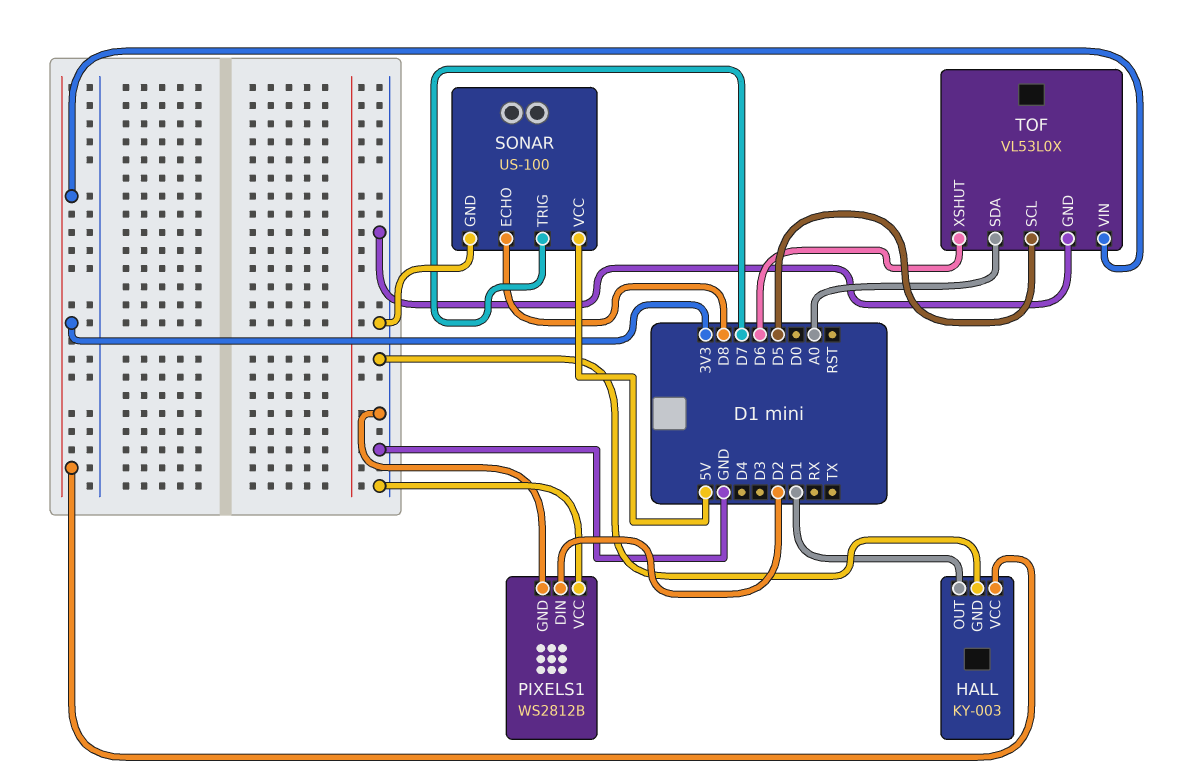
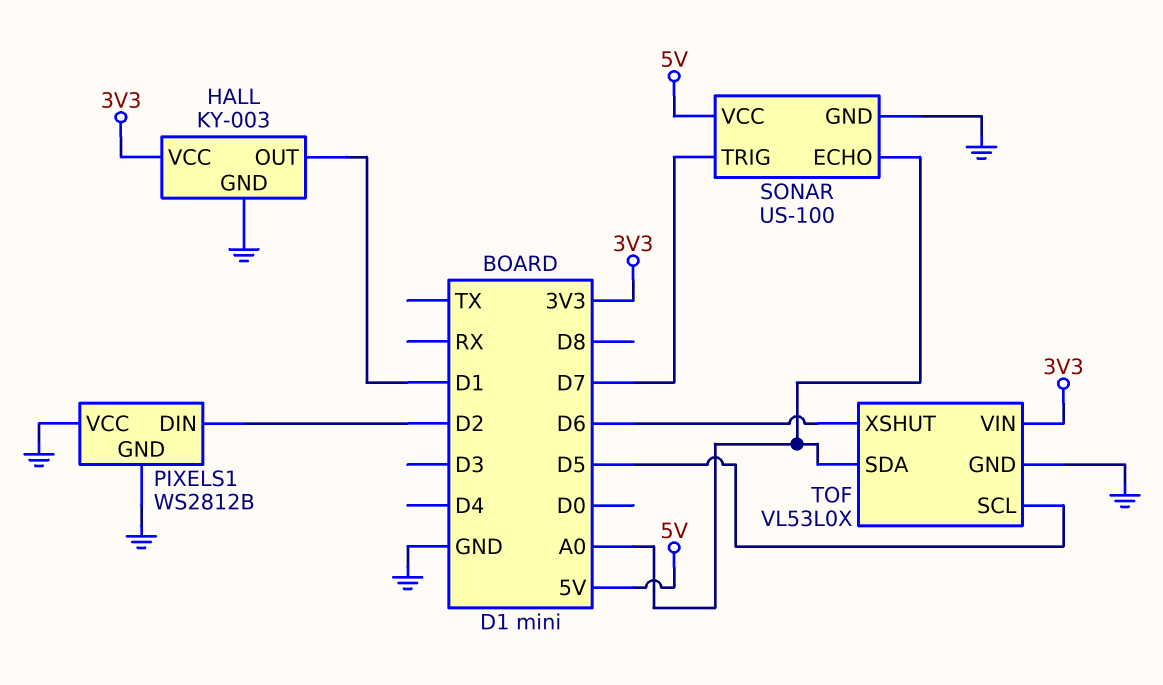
SONAR pin ECHO: D8 -> A0

